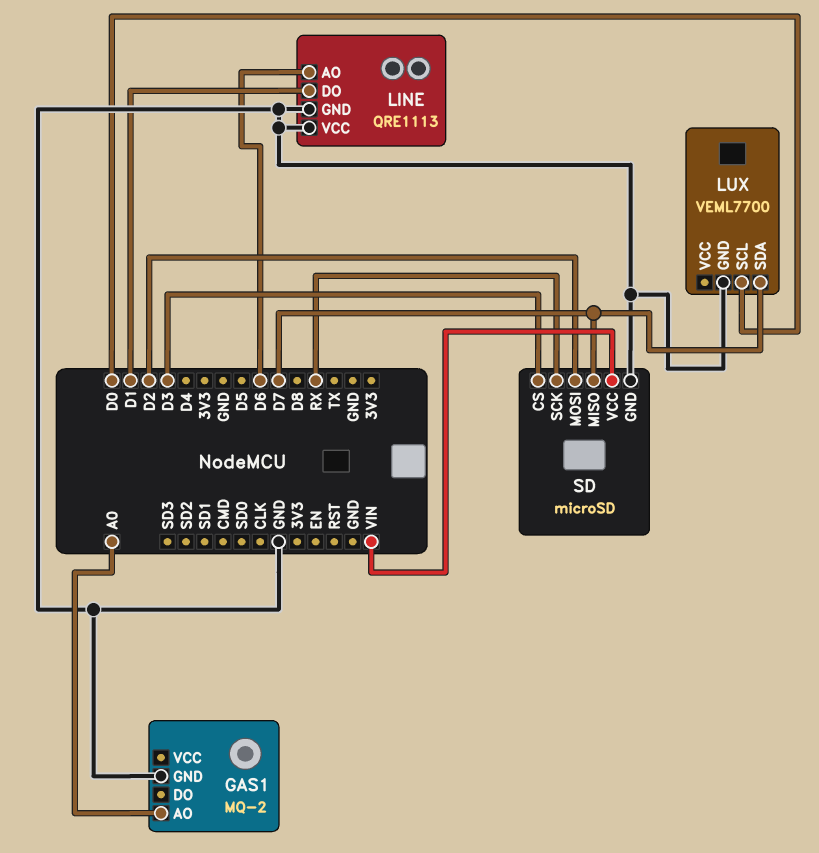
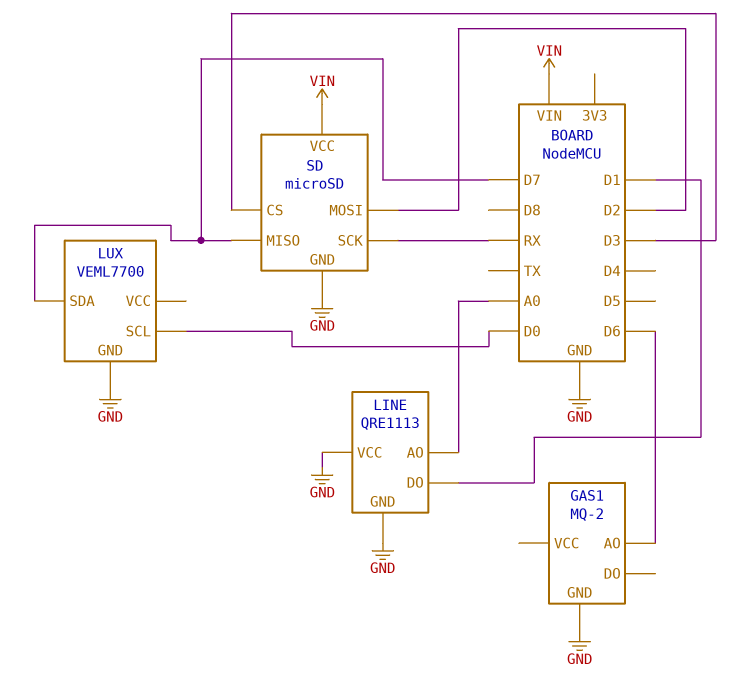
GAS1 pin AO: A0 -> D6
LINE pin AO: D6 -> A0

